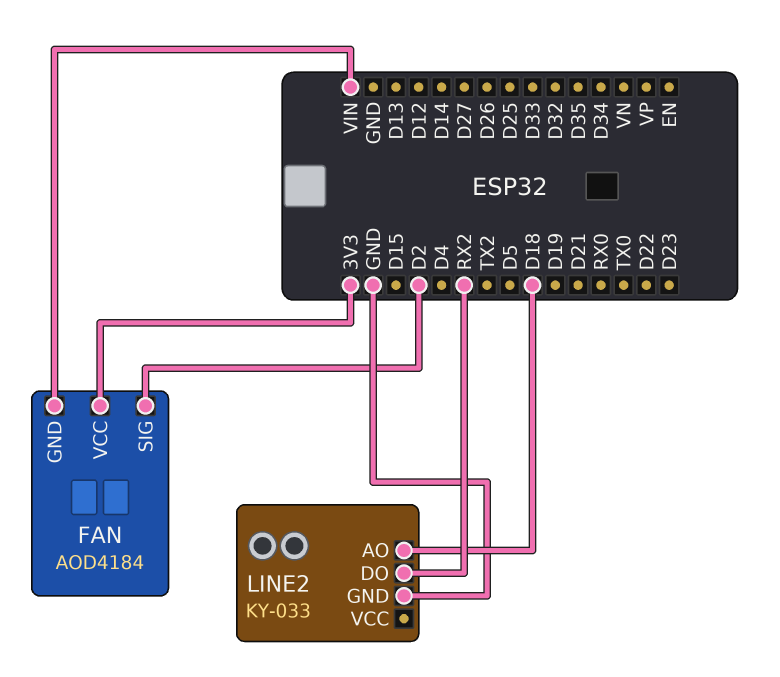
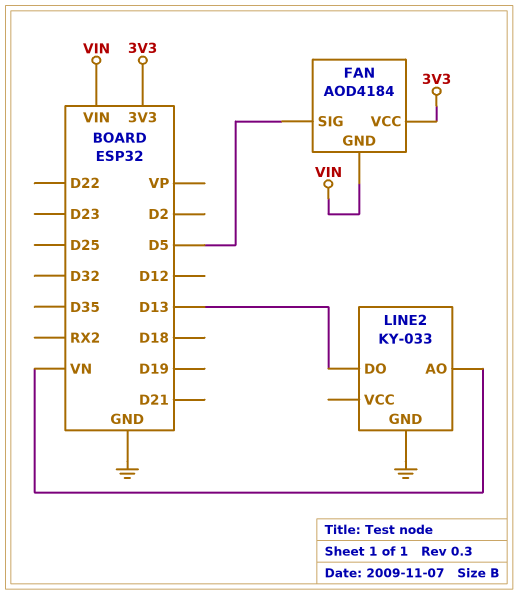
FAN pin SIG: D2 -> D5
LINE2 pin AO: D18 -> VN
LINE2 pin DO: RX2 -> D13

